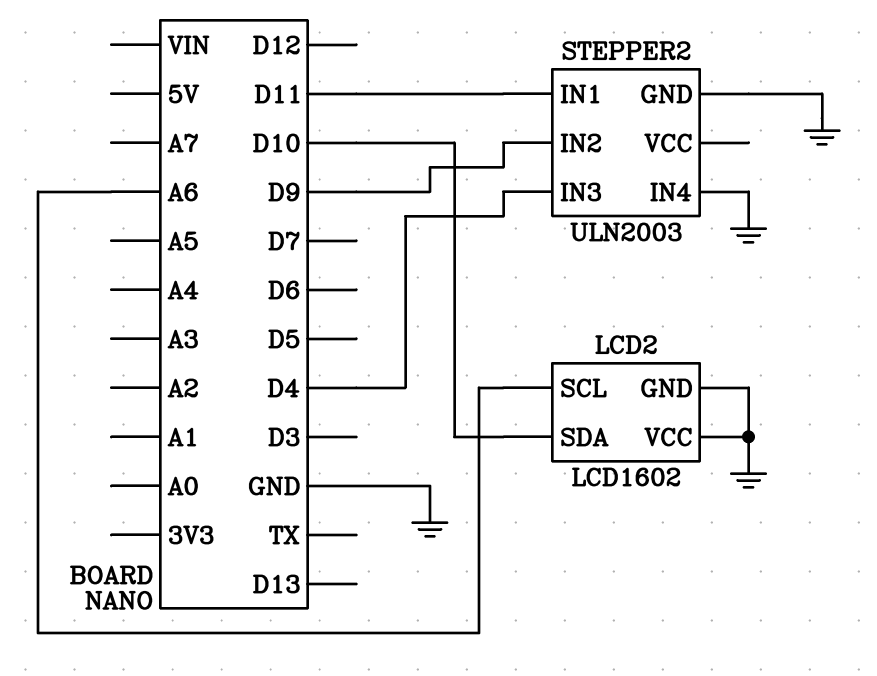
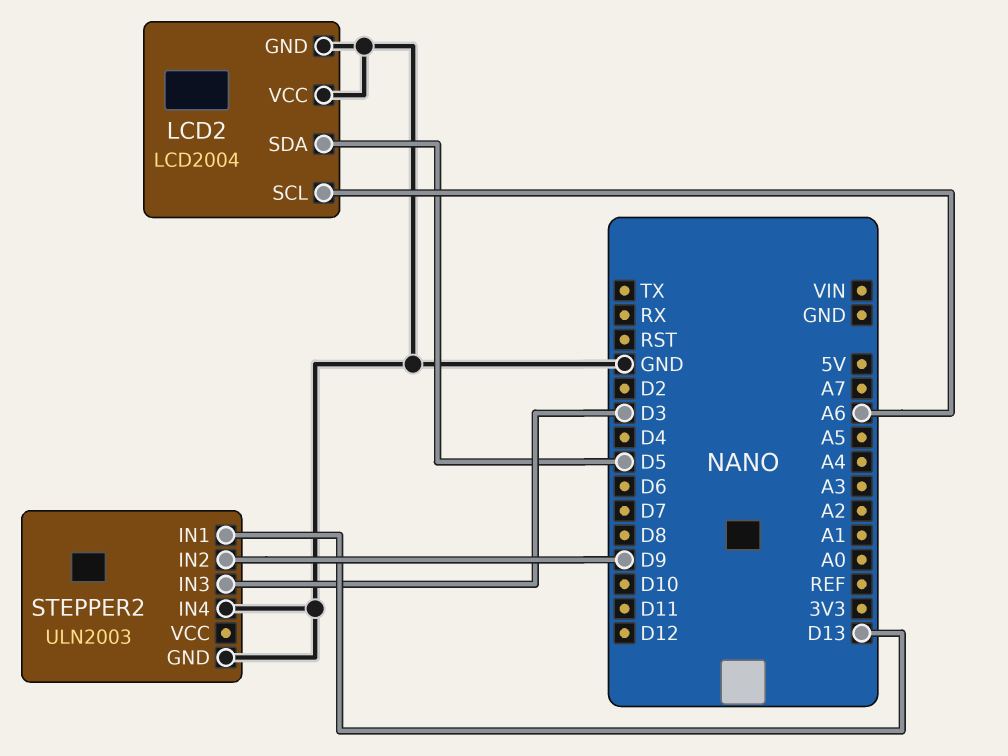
LCD2: LCD1602 -> LCD2004
LCD2 pin SDA: D10 -> D5
STEPPER2 pin IN1: D11 -> D13
STEPPER2 pin IN3: D4 -> D3

